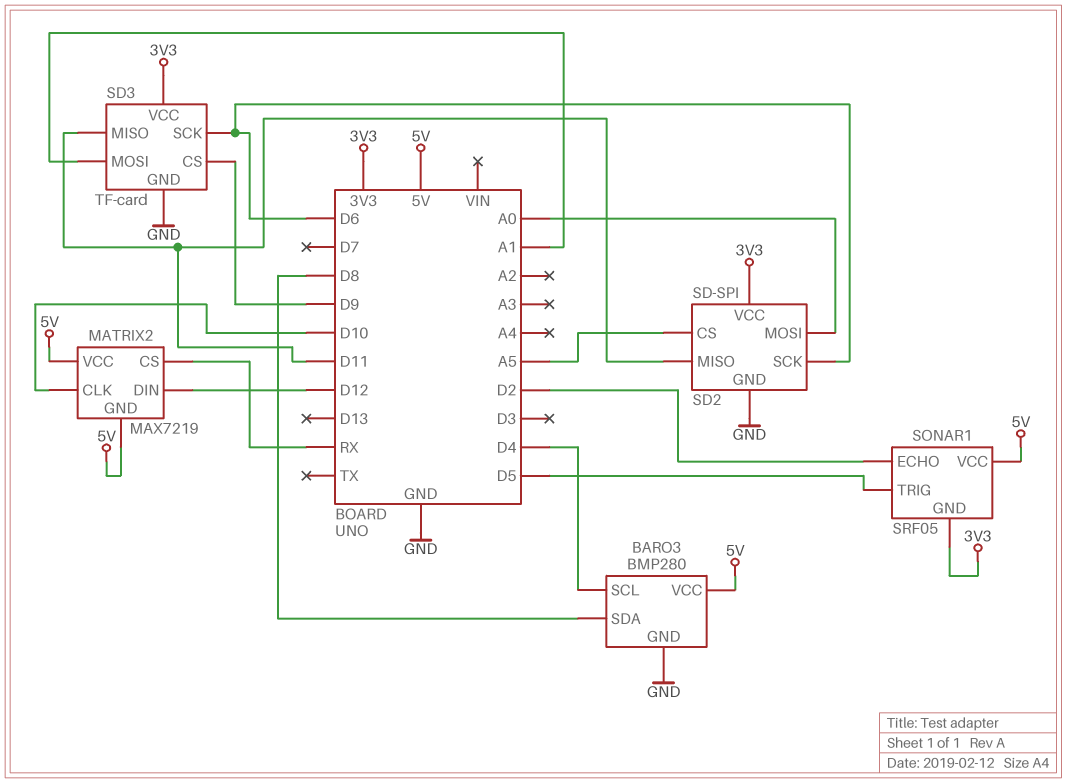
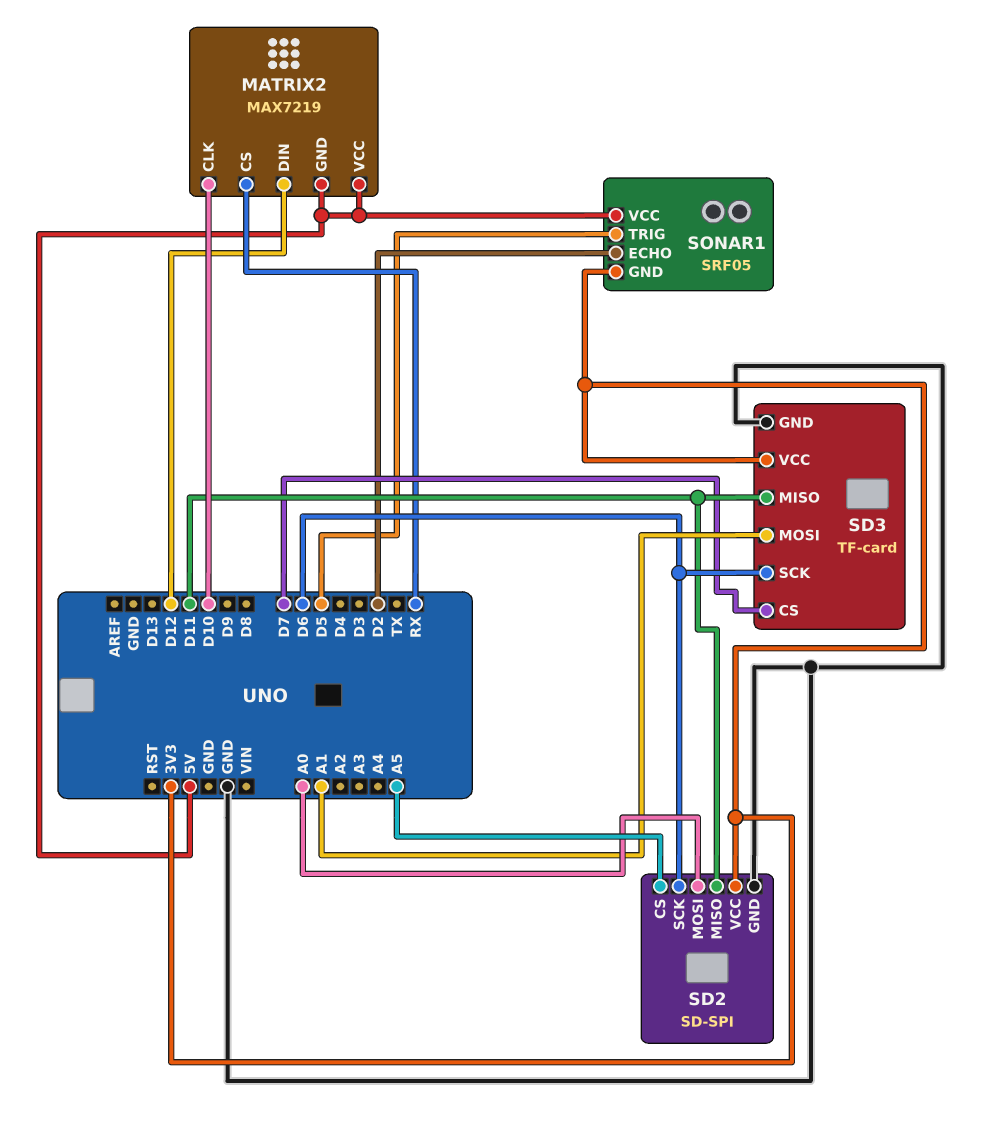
BARO3: BMP280 -> none
BARO3 pin GND: GND -> none
BARO3 pin SCL: D4 -> none
BARO3 pin SDA: D8 -> none
BARO3 pin VCC: 5V -> none
SD3 pin CS: D9 -> D7

